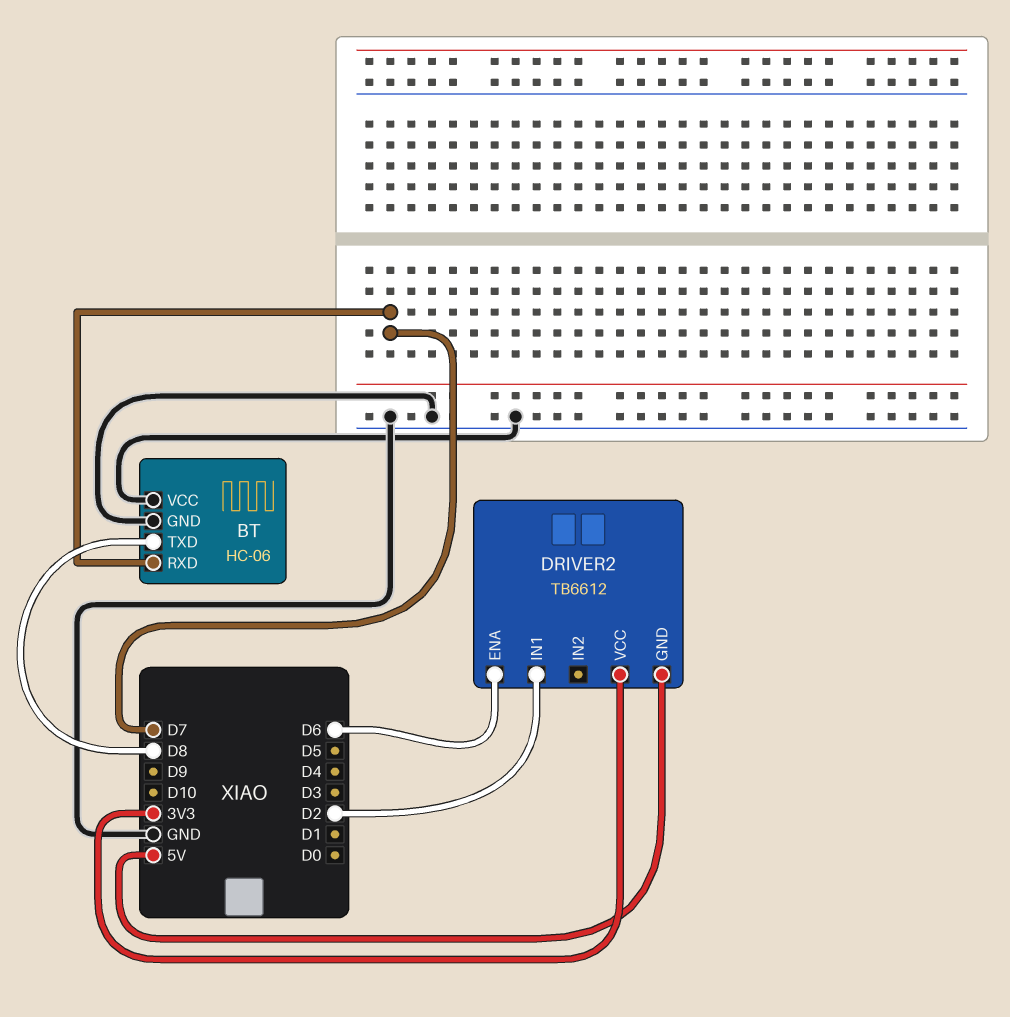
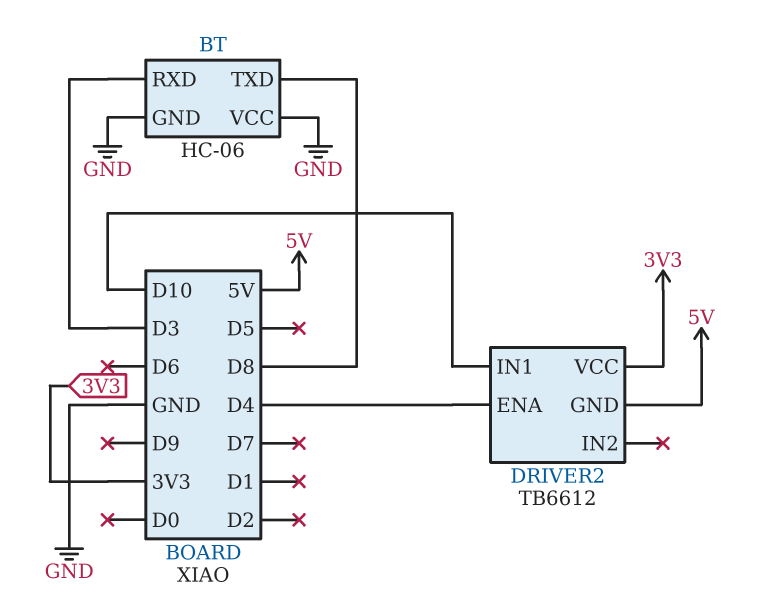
BT pin RXD: D7 -> D3
DRIVER2 pin ENA: D6 -> D4
DRIVER2 pin IN1: D2 -> D10

